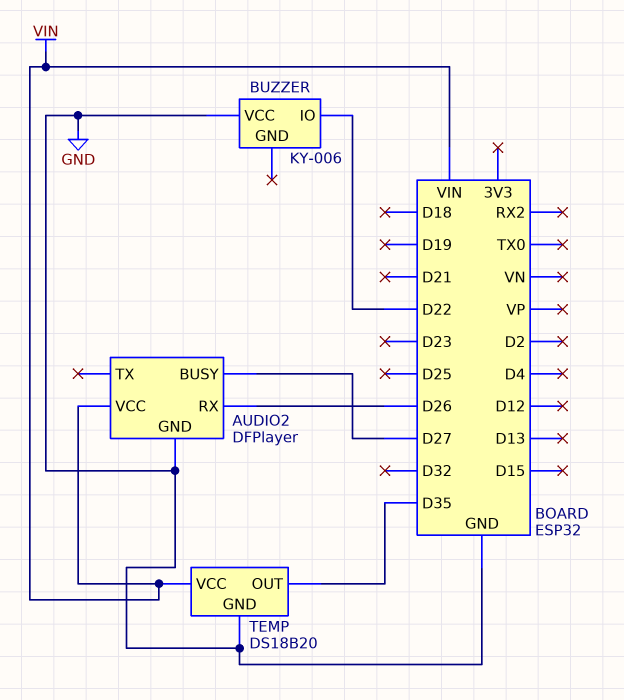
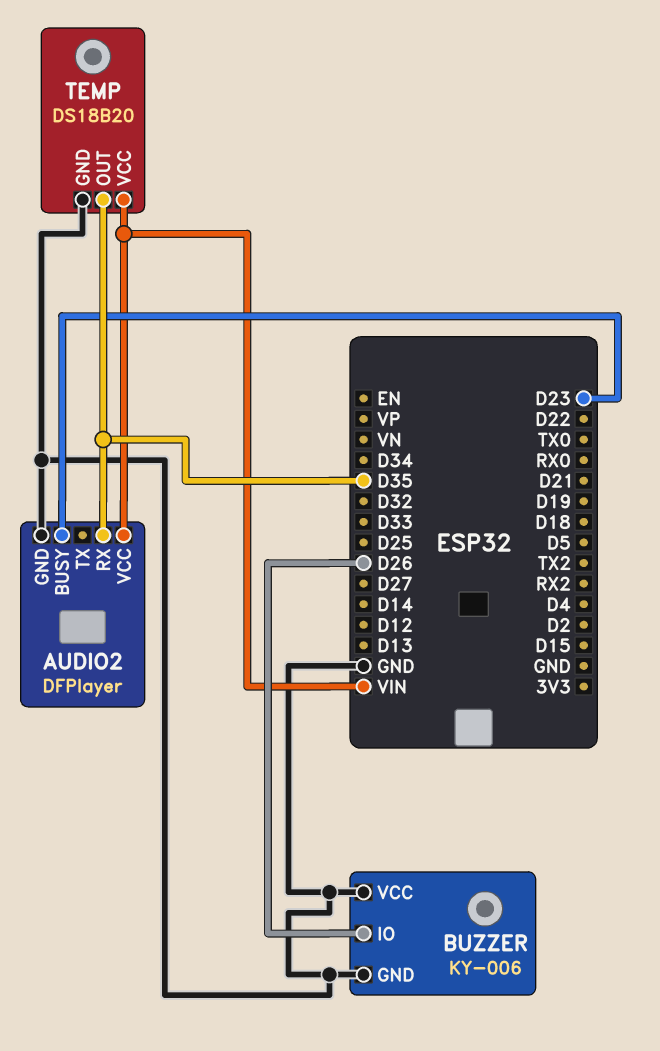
AUDIO2 pin BUSY: D27 -> D23
AUDIO2 pin RX: D26 -> D35
BUZZER pin GND: none -> GND
BUZZER pin IO: D22 -> D26

